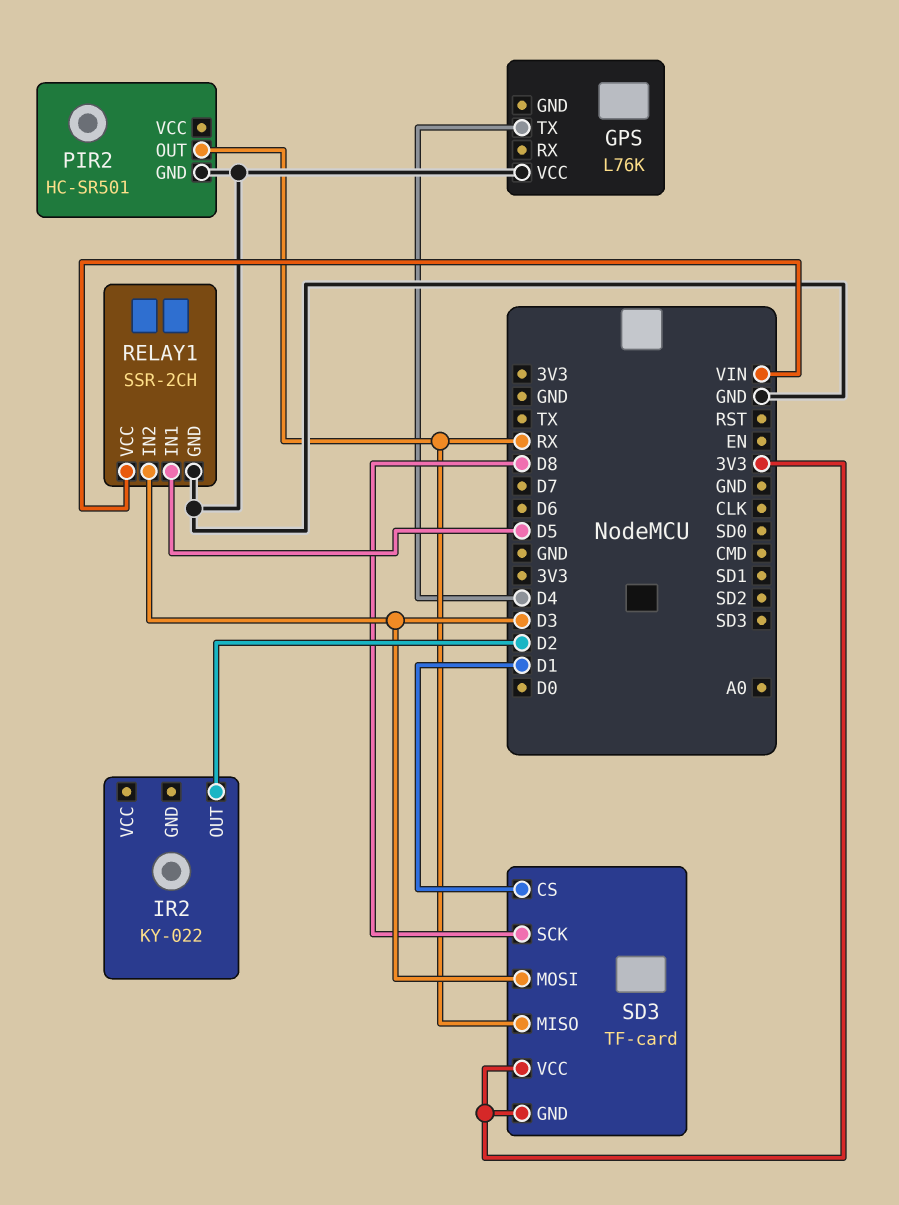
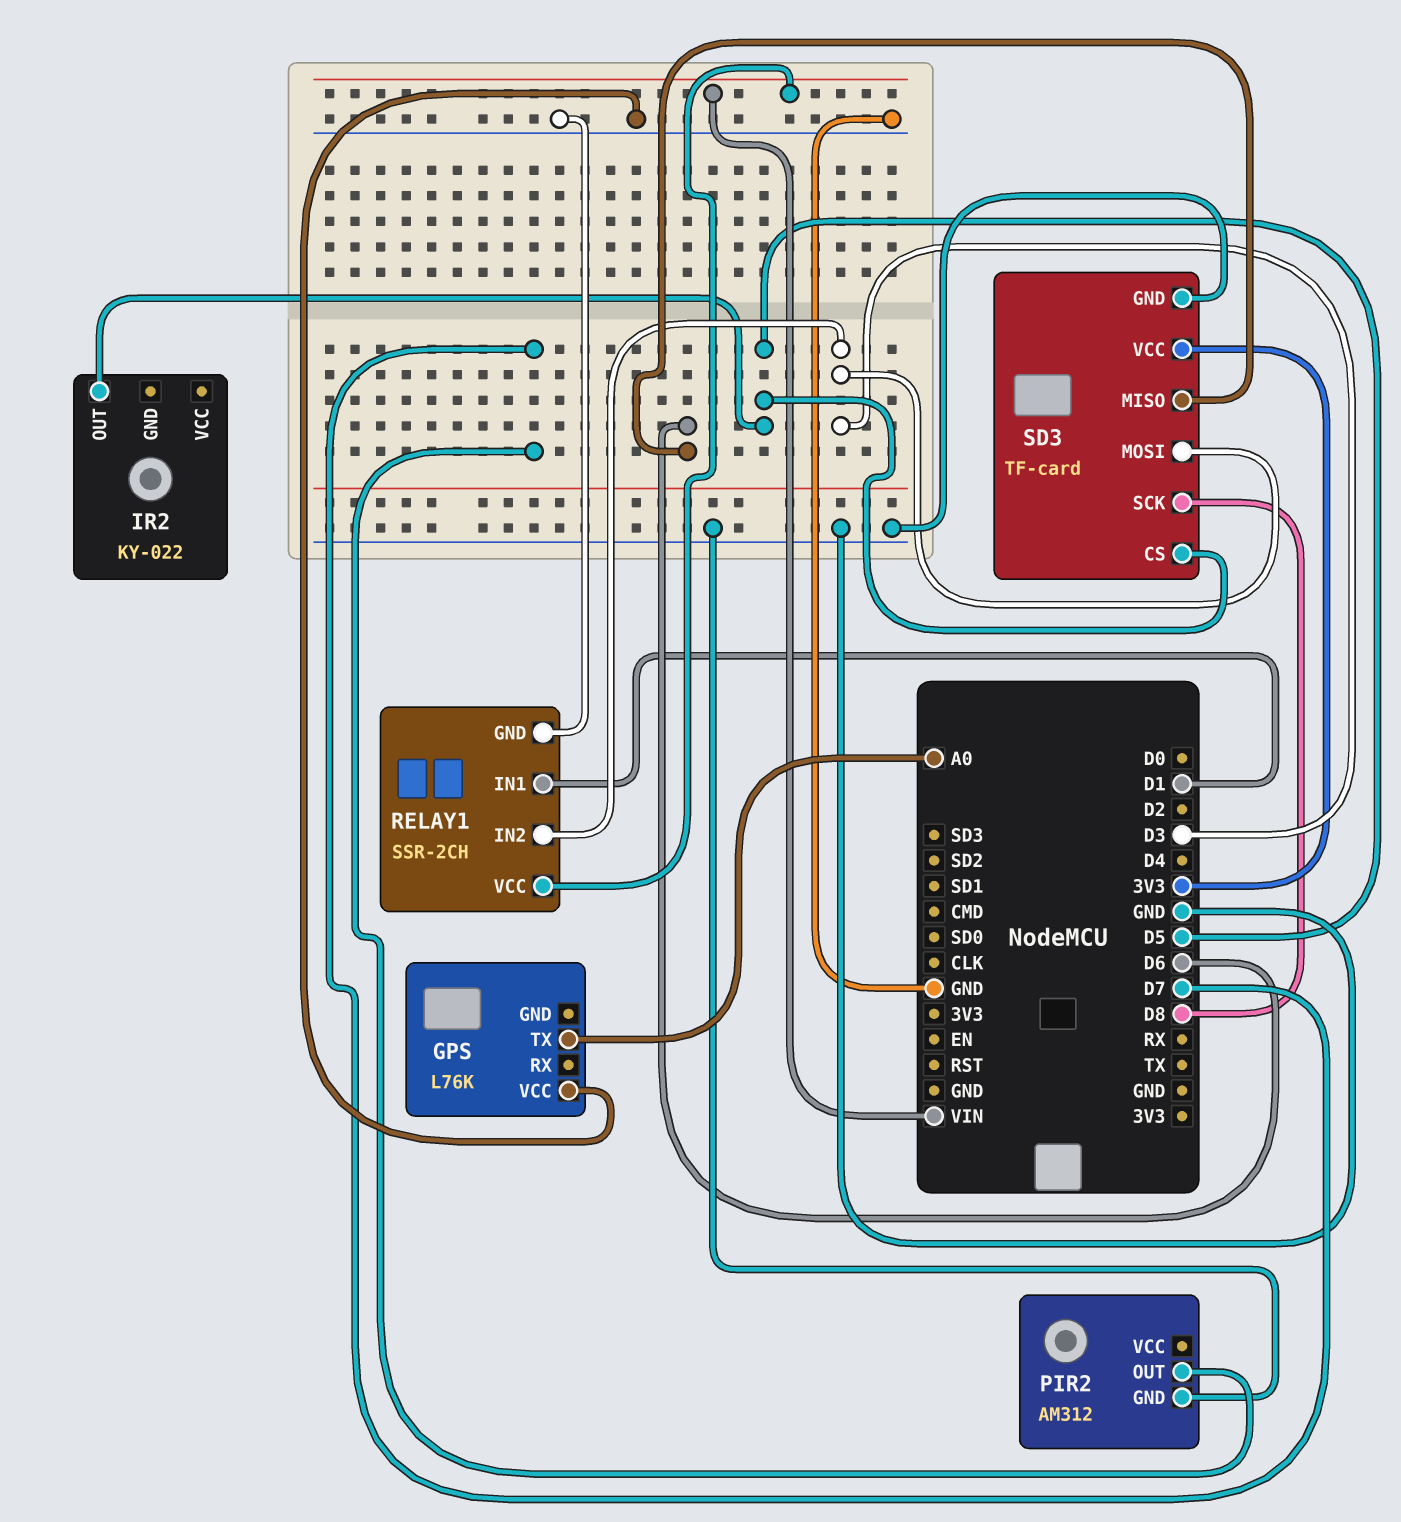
GPS pin TX: D4 -> A0
IR2 pin OUT: D2 -> D5
PIR2: HC-SR501 -> AM312
PIR2 pin OUT: RX -> D7
RELAY1 pin IN1: D5 -> D1
SD3 pin CS: D1 -> D5
SD3 pin GND: 3V3 -> GND
SD3 pin MISO: RX -> D6

